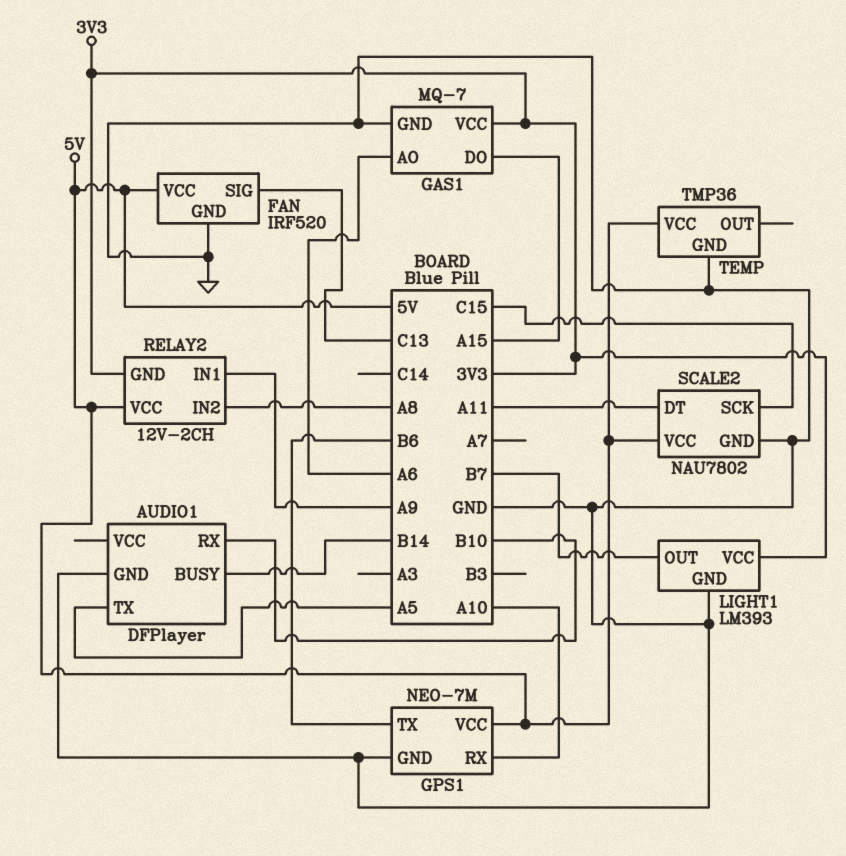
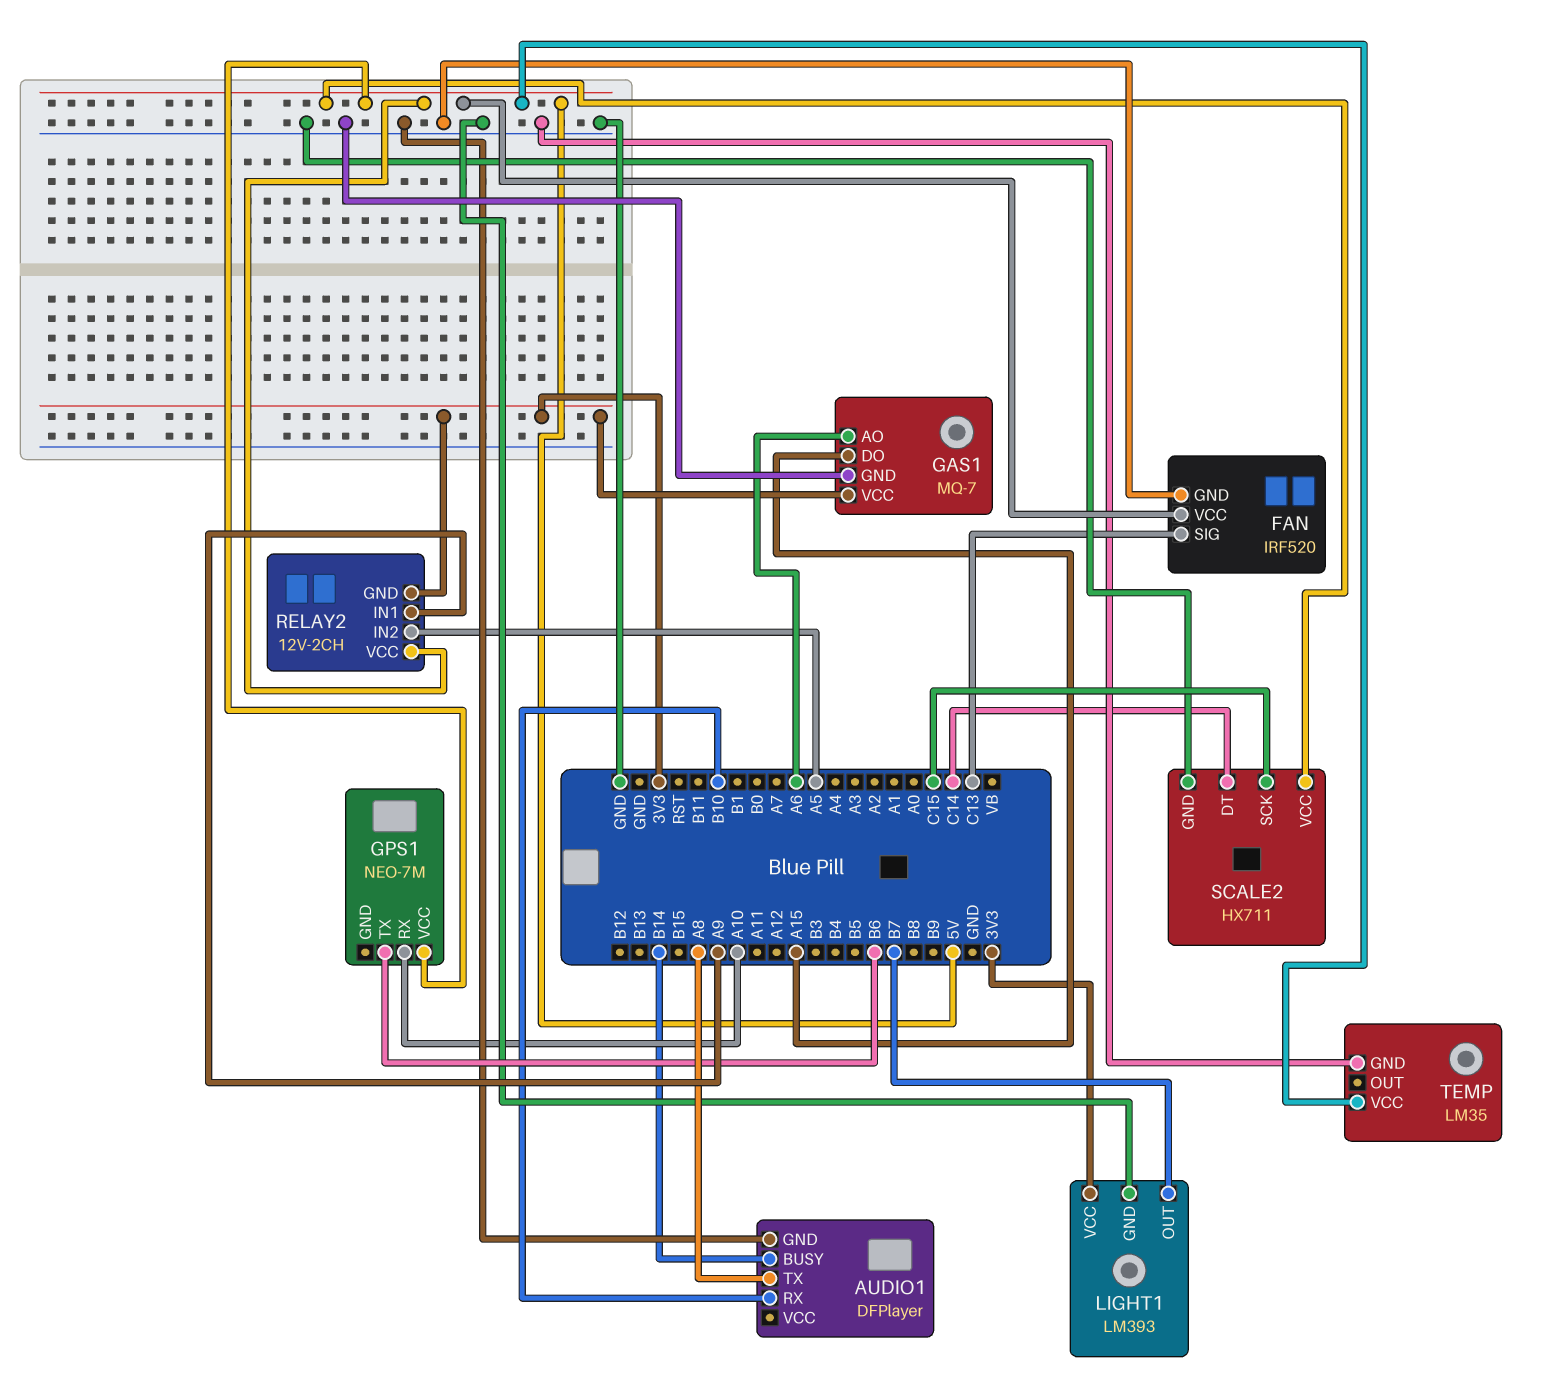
AUDIO1 pin TX: A5 -> A8
GPS1 pin GND: GND -> none
RELAY2 pin IN2: A8 -> A5
SCALE2: NAU7802 -> HX711
SCALE2 pin DT: A11 -> C14
TEMP: TMP36 -> LM35

